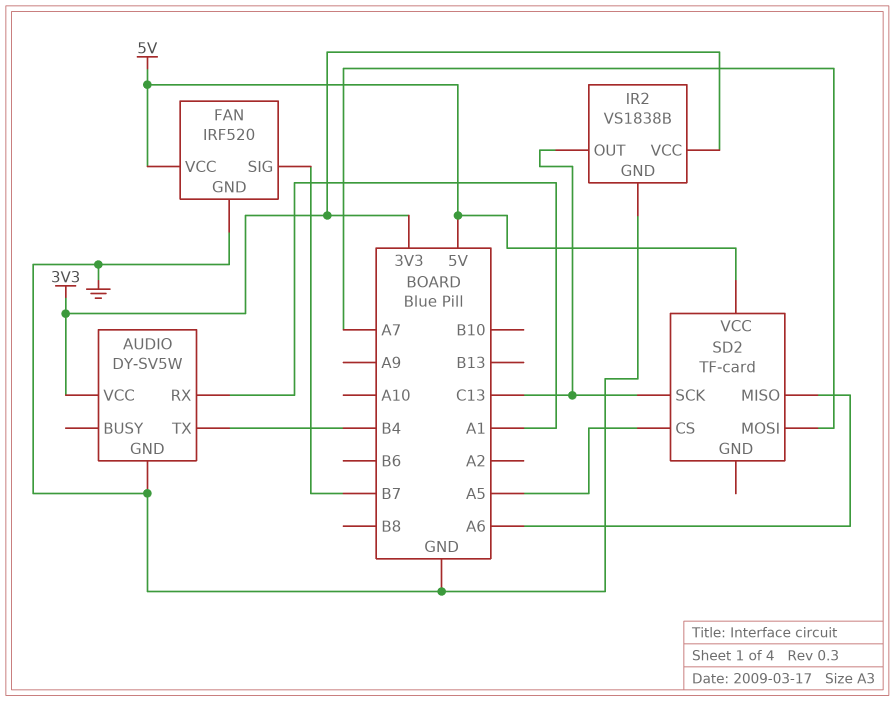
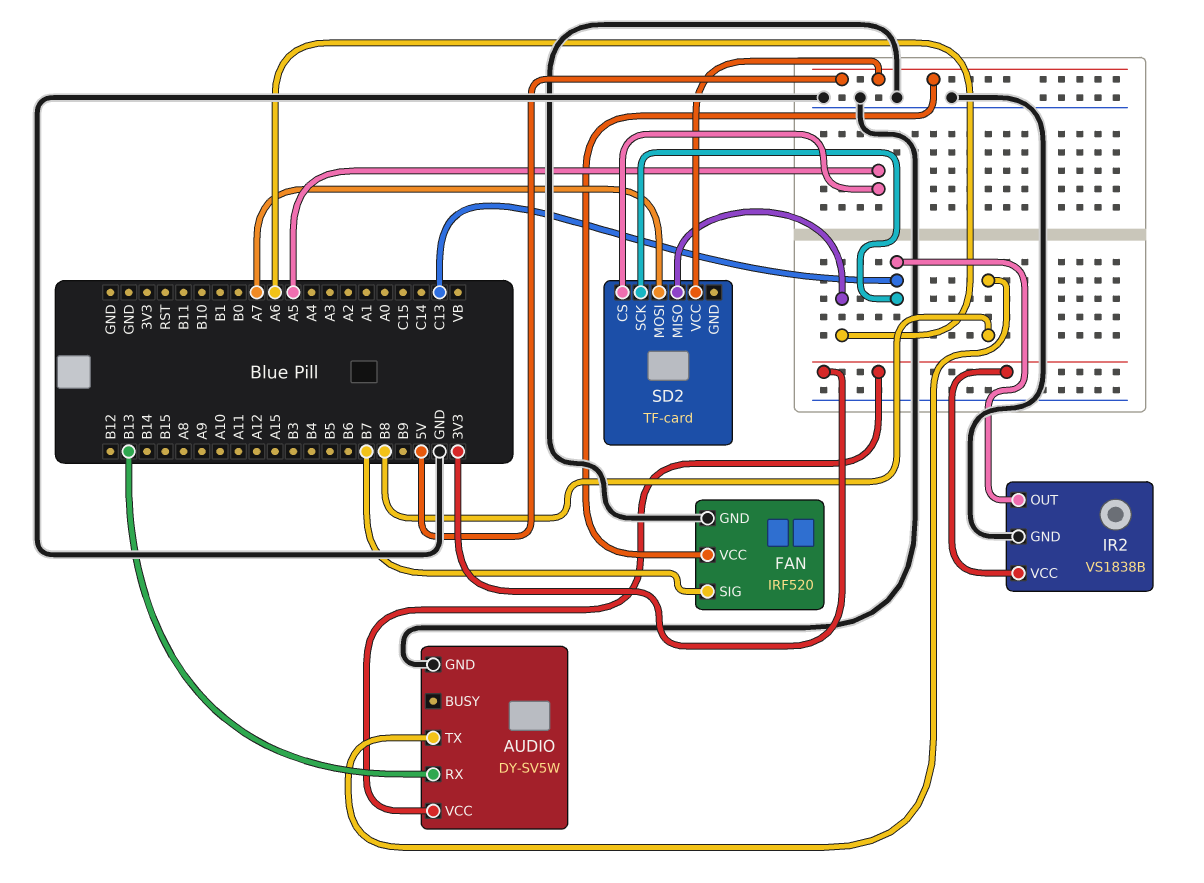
AUDIO pin RX: A1 -> B13
AUDIO pin TX: B4 -> B8

